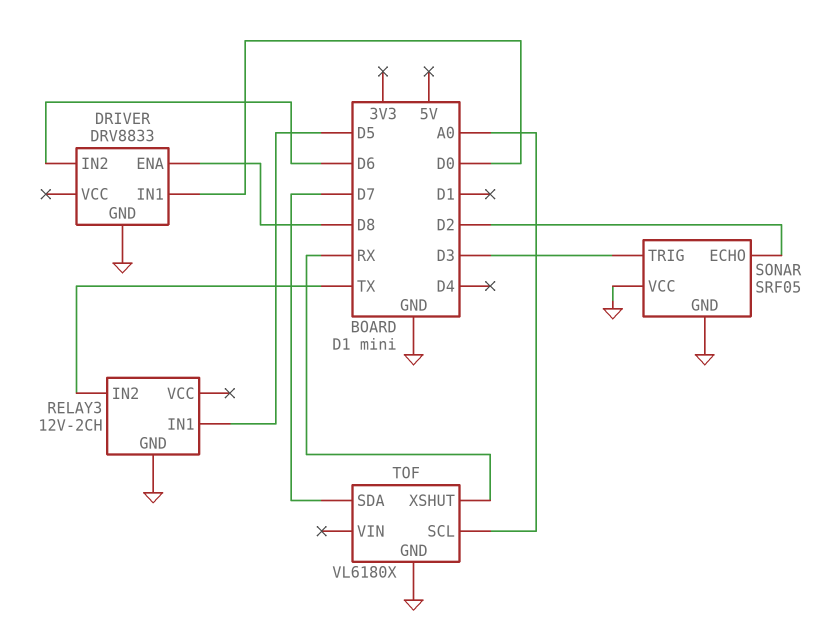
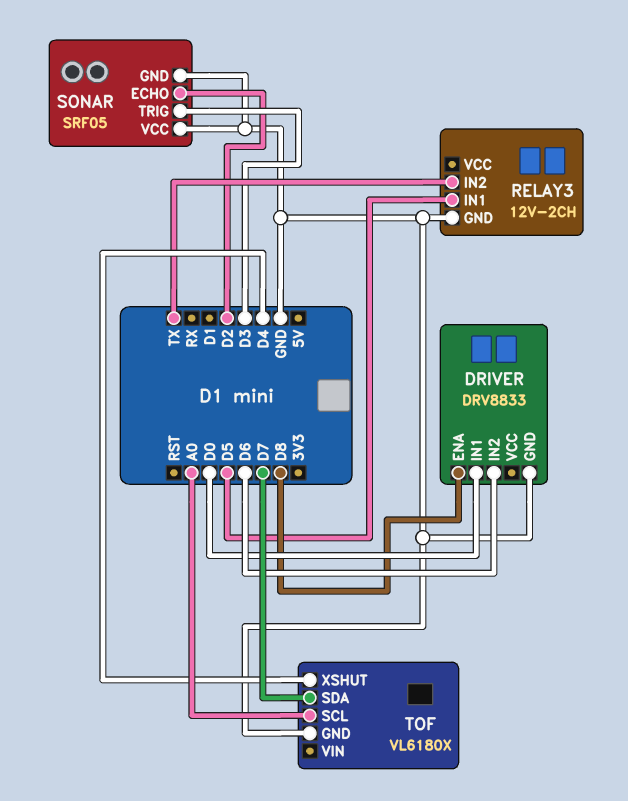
TOF pin XSHUT: RX -> D4

